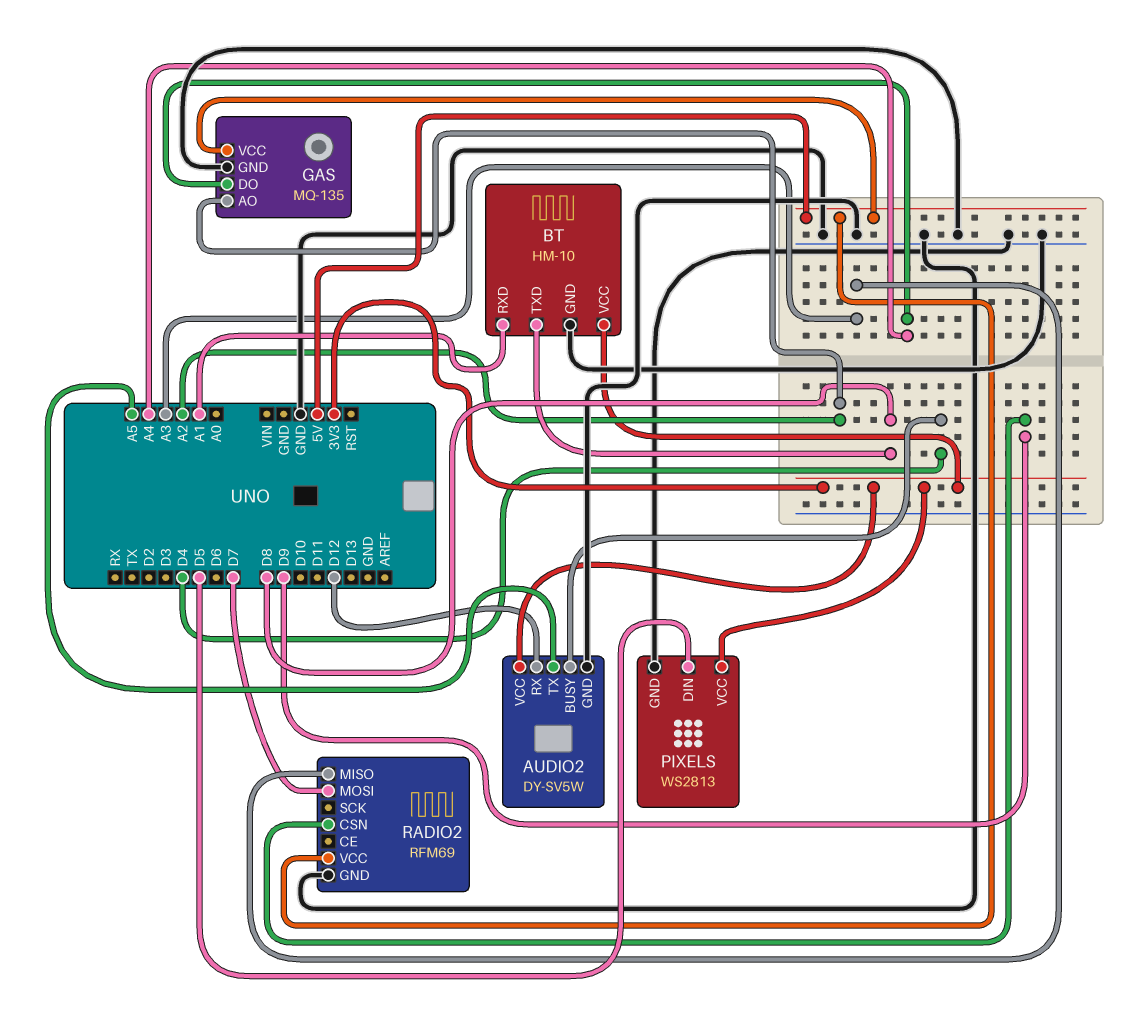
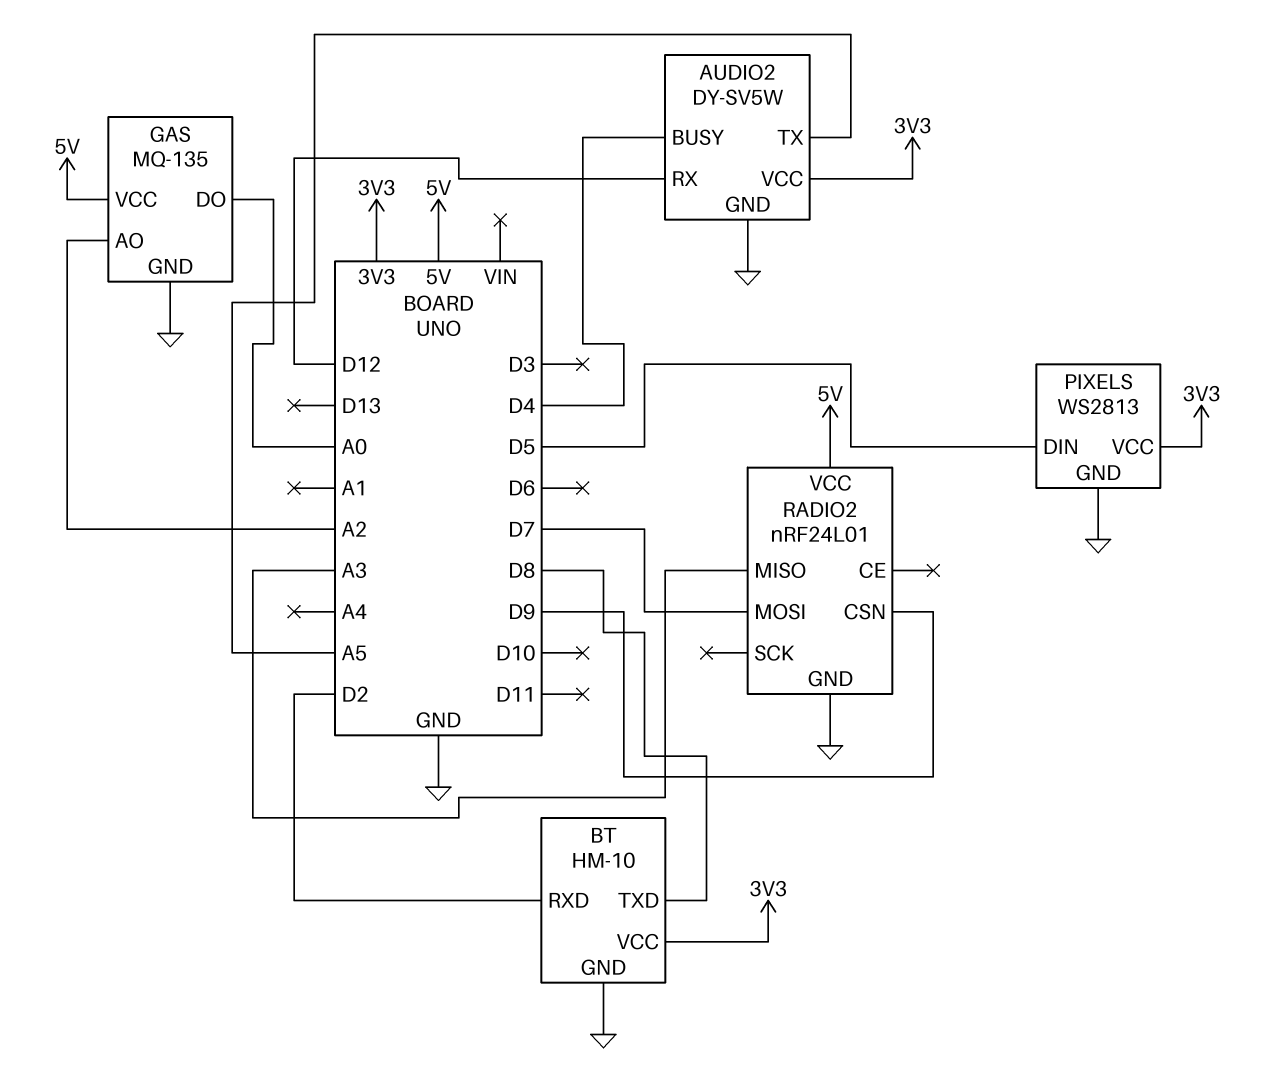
BT pin RXD: A1 -> D2
GAS pin DO: A4 -> A0
RADIO2: RFM69 -> nRF24L01

